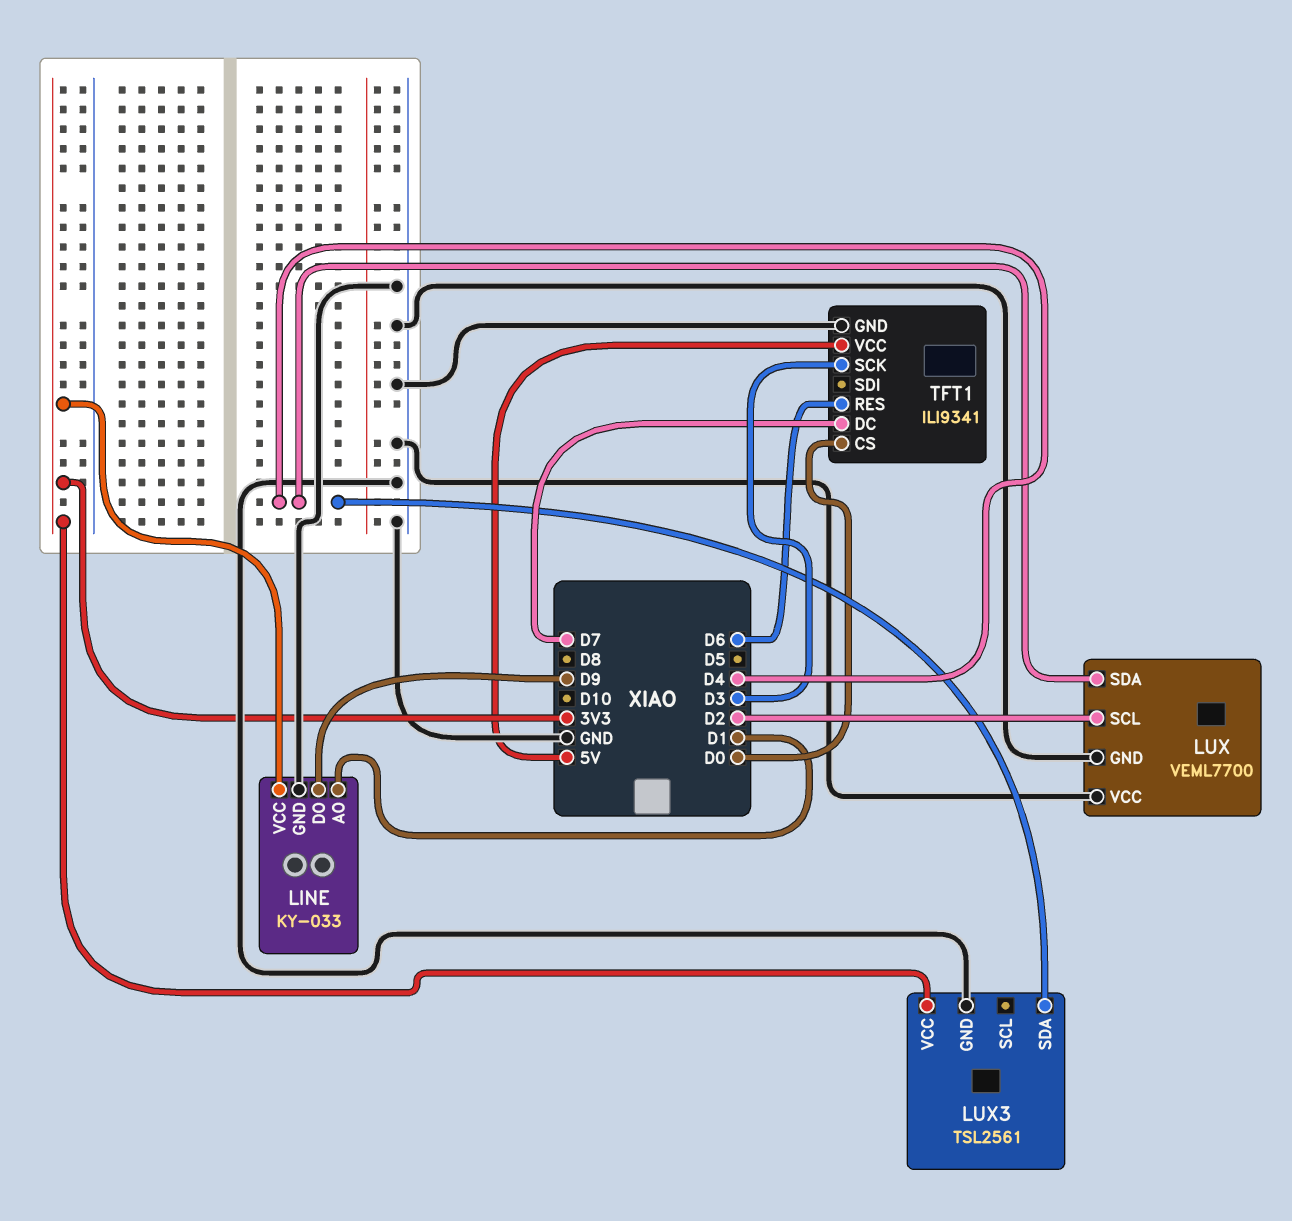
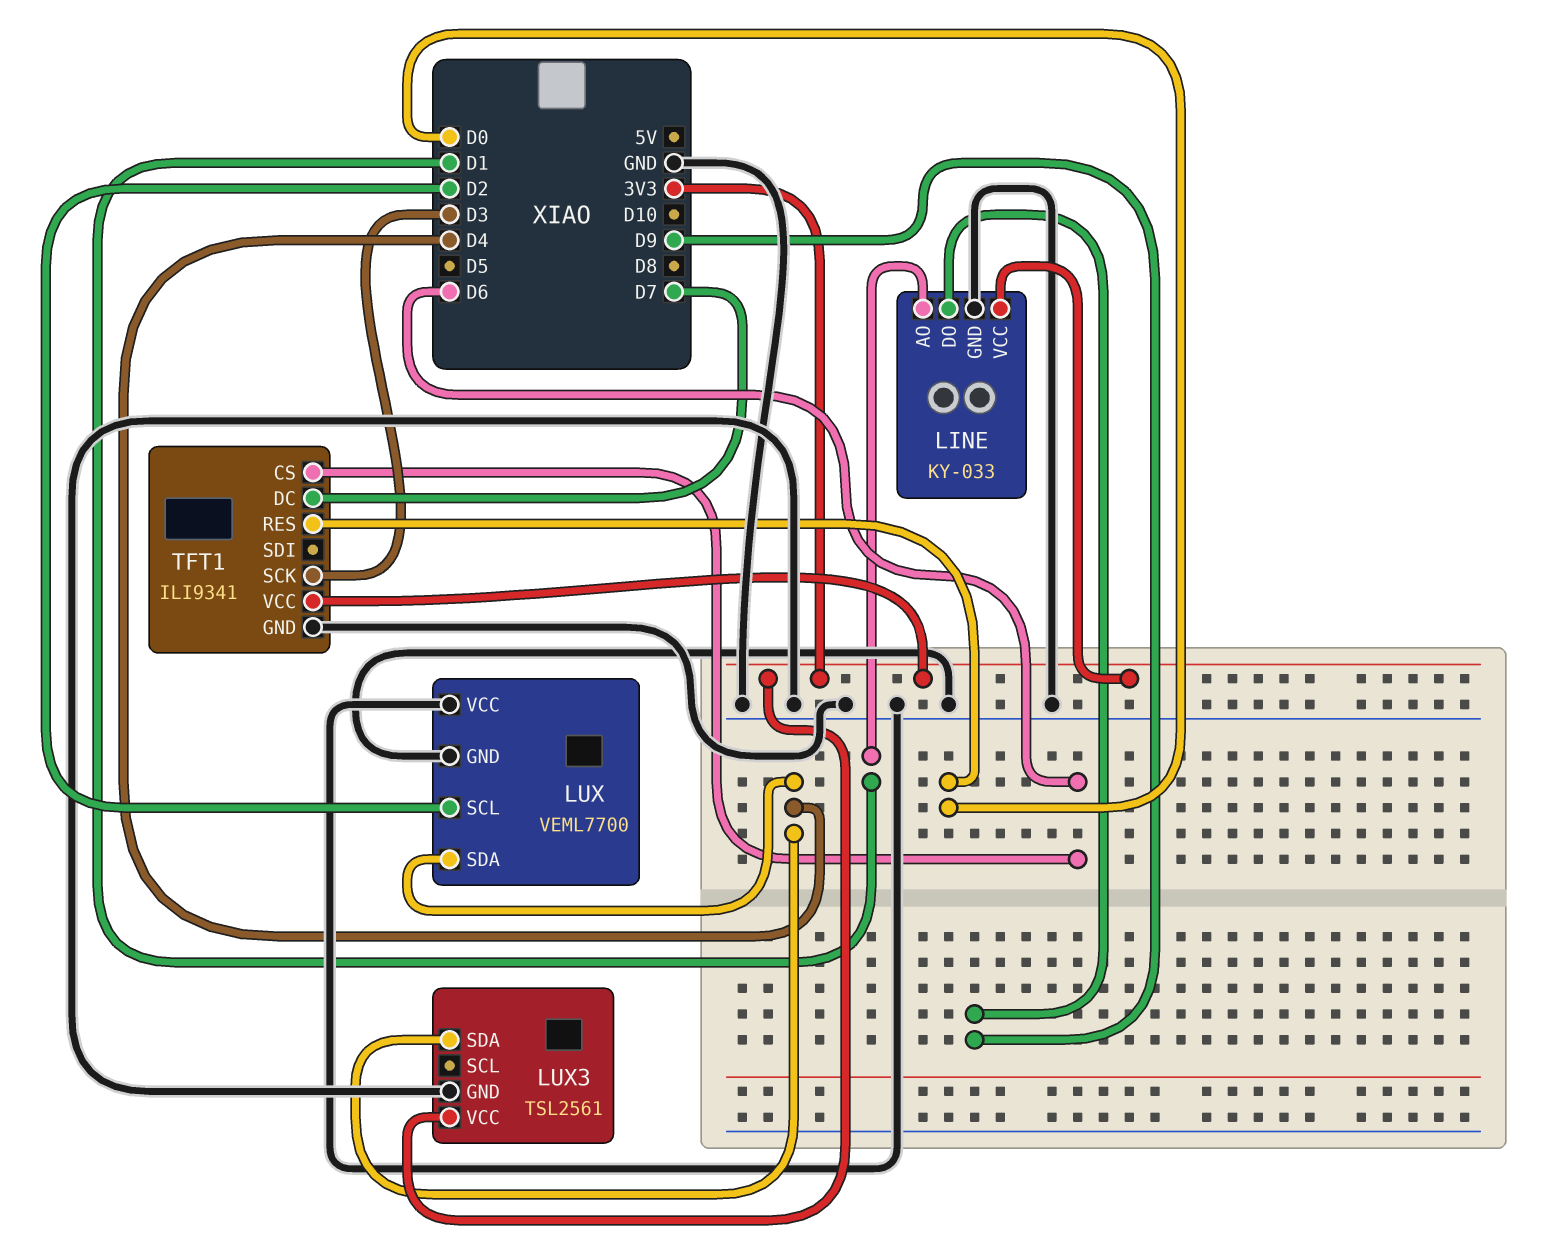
TFT1 pin CS: D0 -> D6
TFT1 pin RES: D6 -> D0
TFT1 pin VCC: 5V -> 3V3

